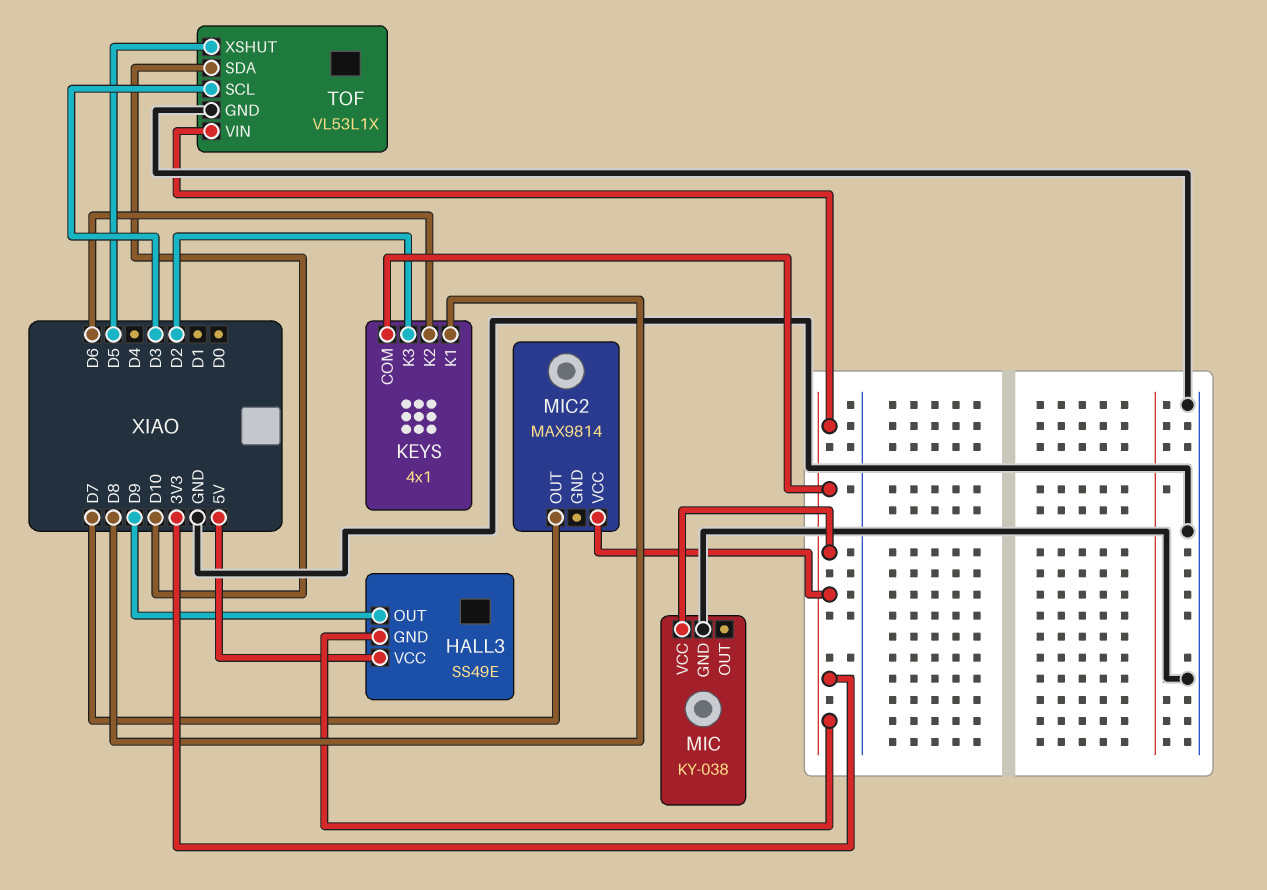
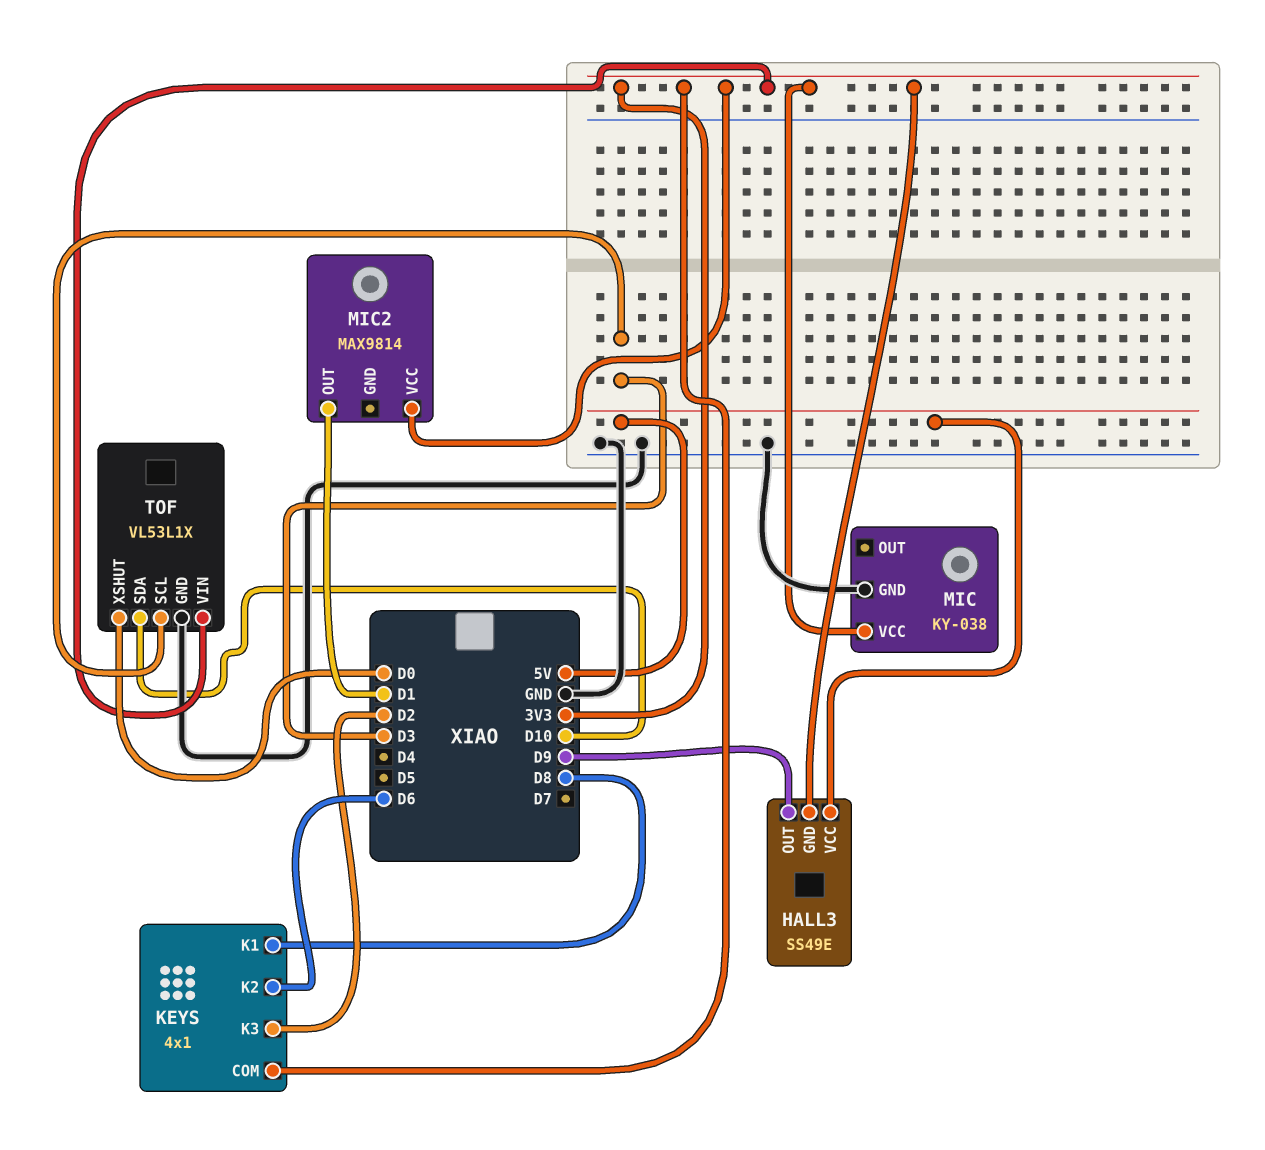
MIC2 pin OUT: D7 -> D1
TOF pin XSHUT: D5 -> D0

